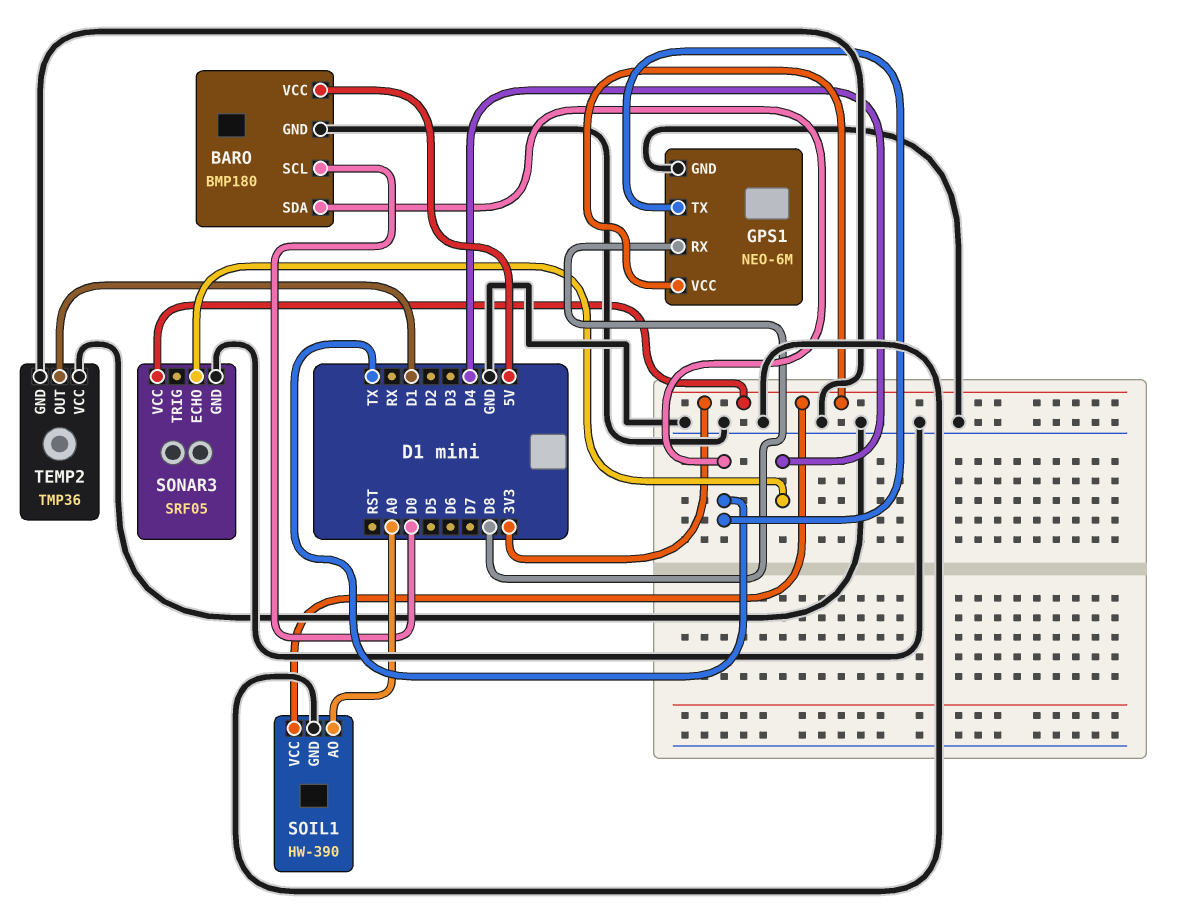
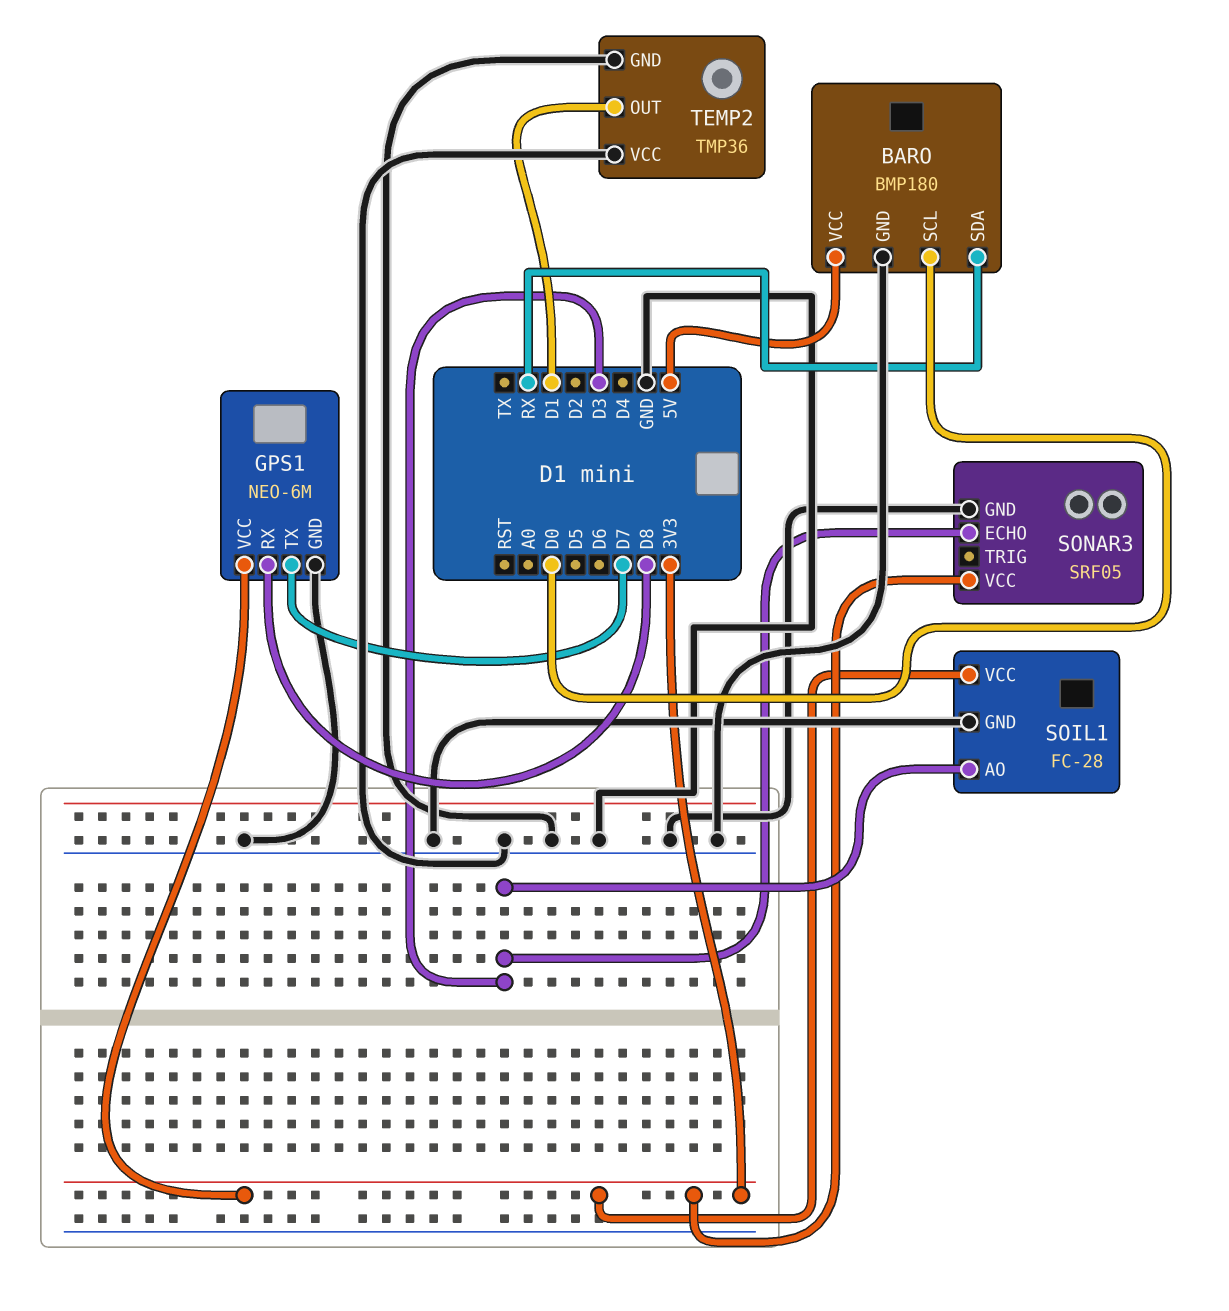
BARO pin SDA: TX -> RX
GPS1 pin TX: TX -> D7
SOIL1: HW-390 -> FC-28
SOIL1 pin AO: A0 -> D3
SONAR3 pin ECHO: D4 -> D3

